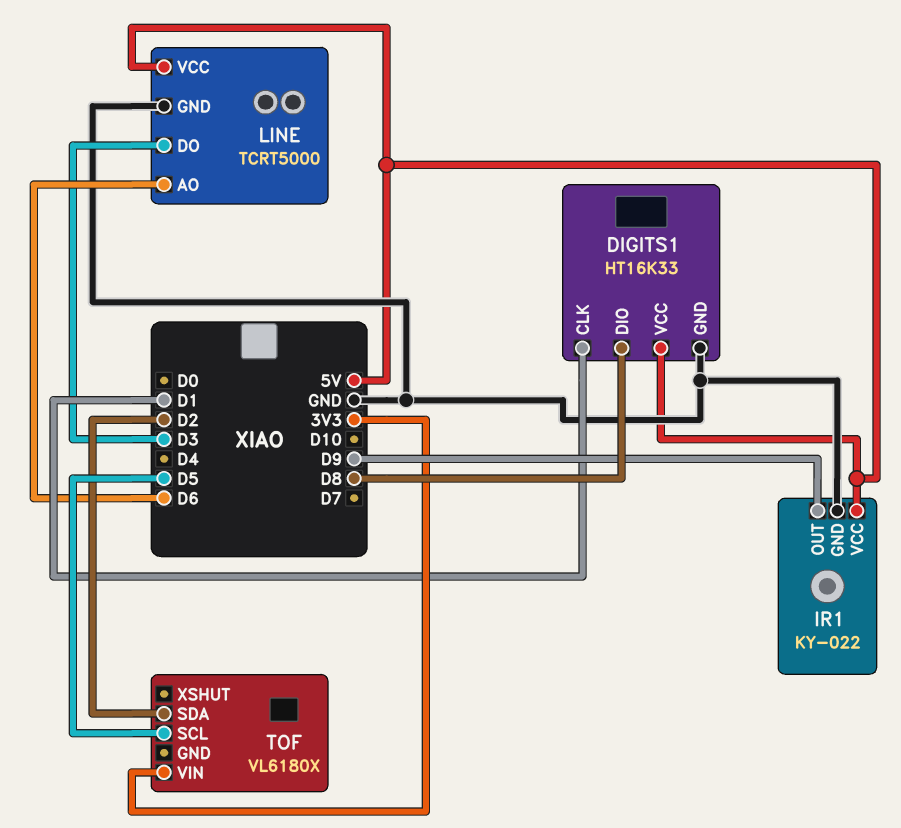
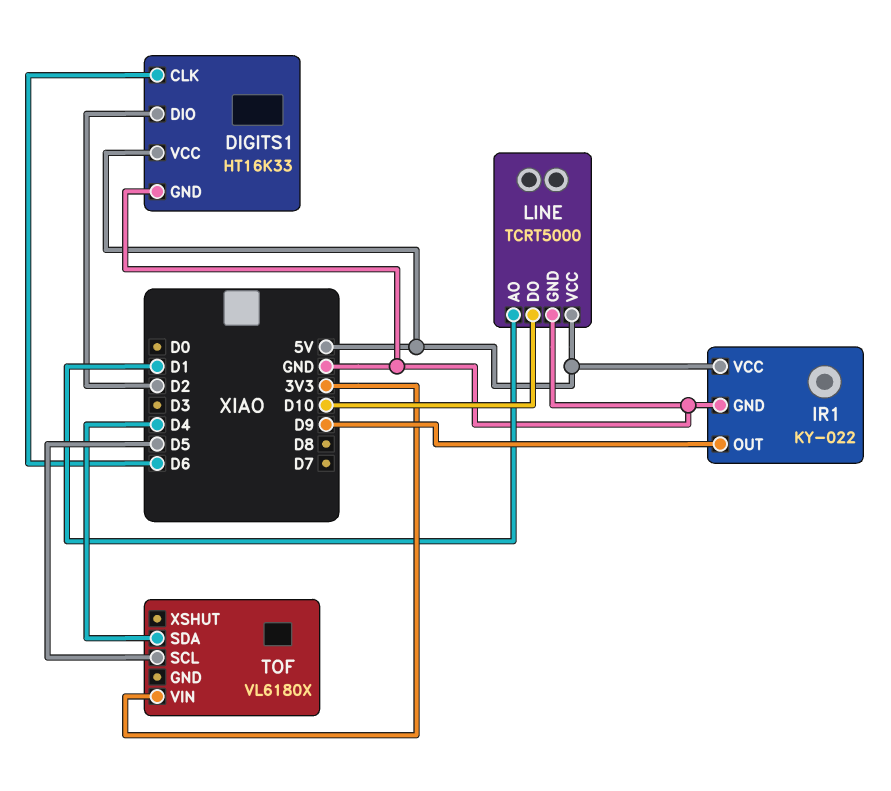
DIGITS1 pin CLK: D1 -> D6
DIGITS1 pin DIO: D8 -> D2
LINE pin AO: D6 -> D1
LINE pin DO: D3 -> D10
TOF pin SDA: D2 -> D4

